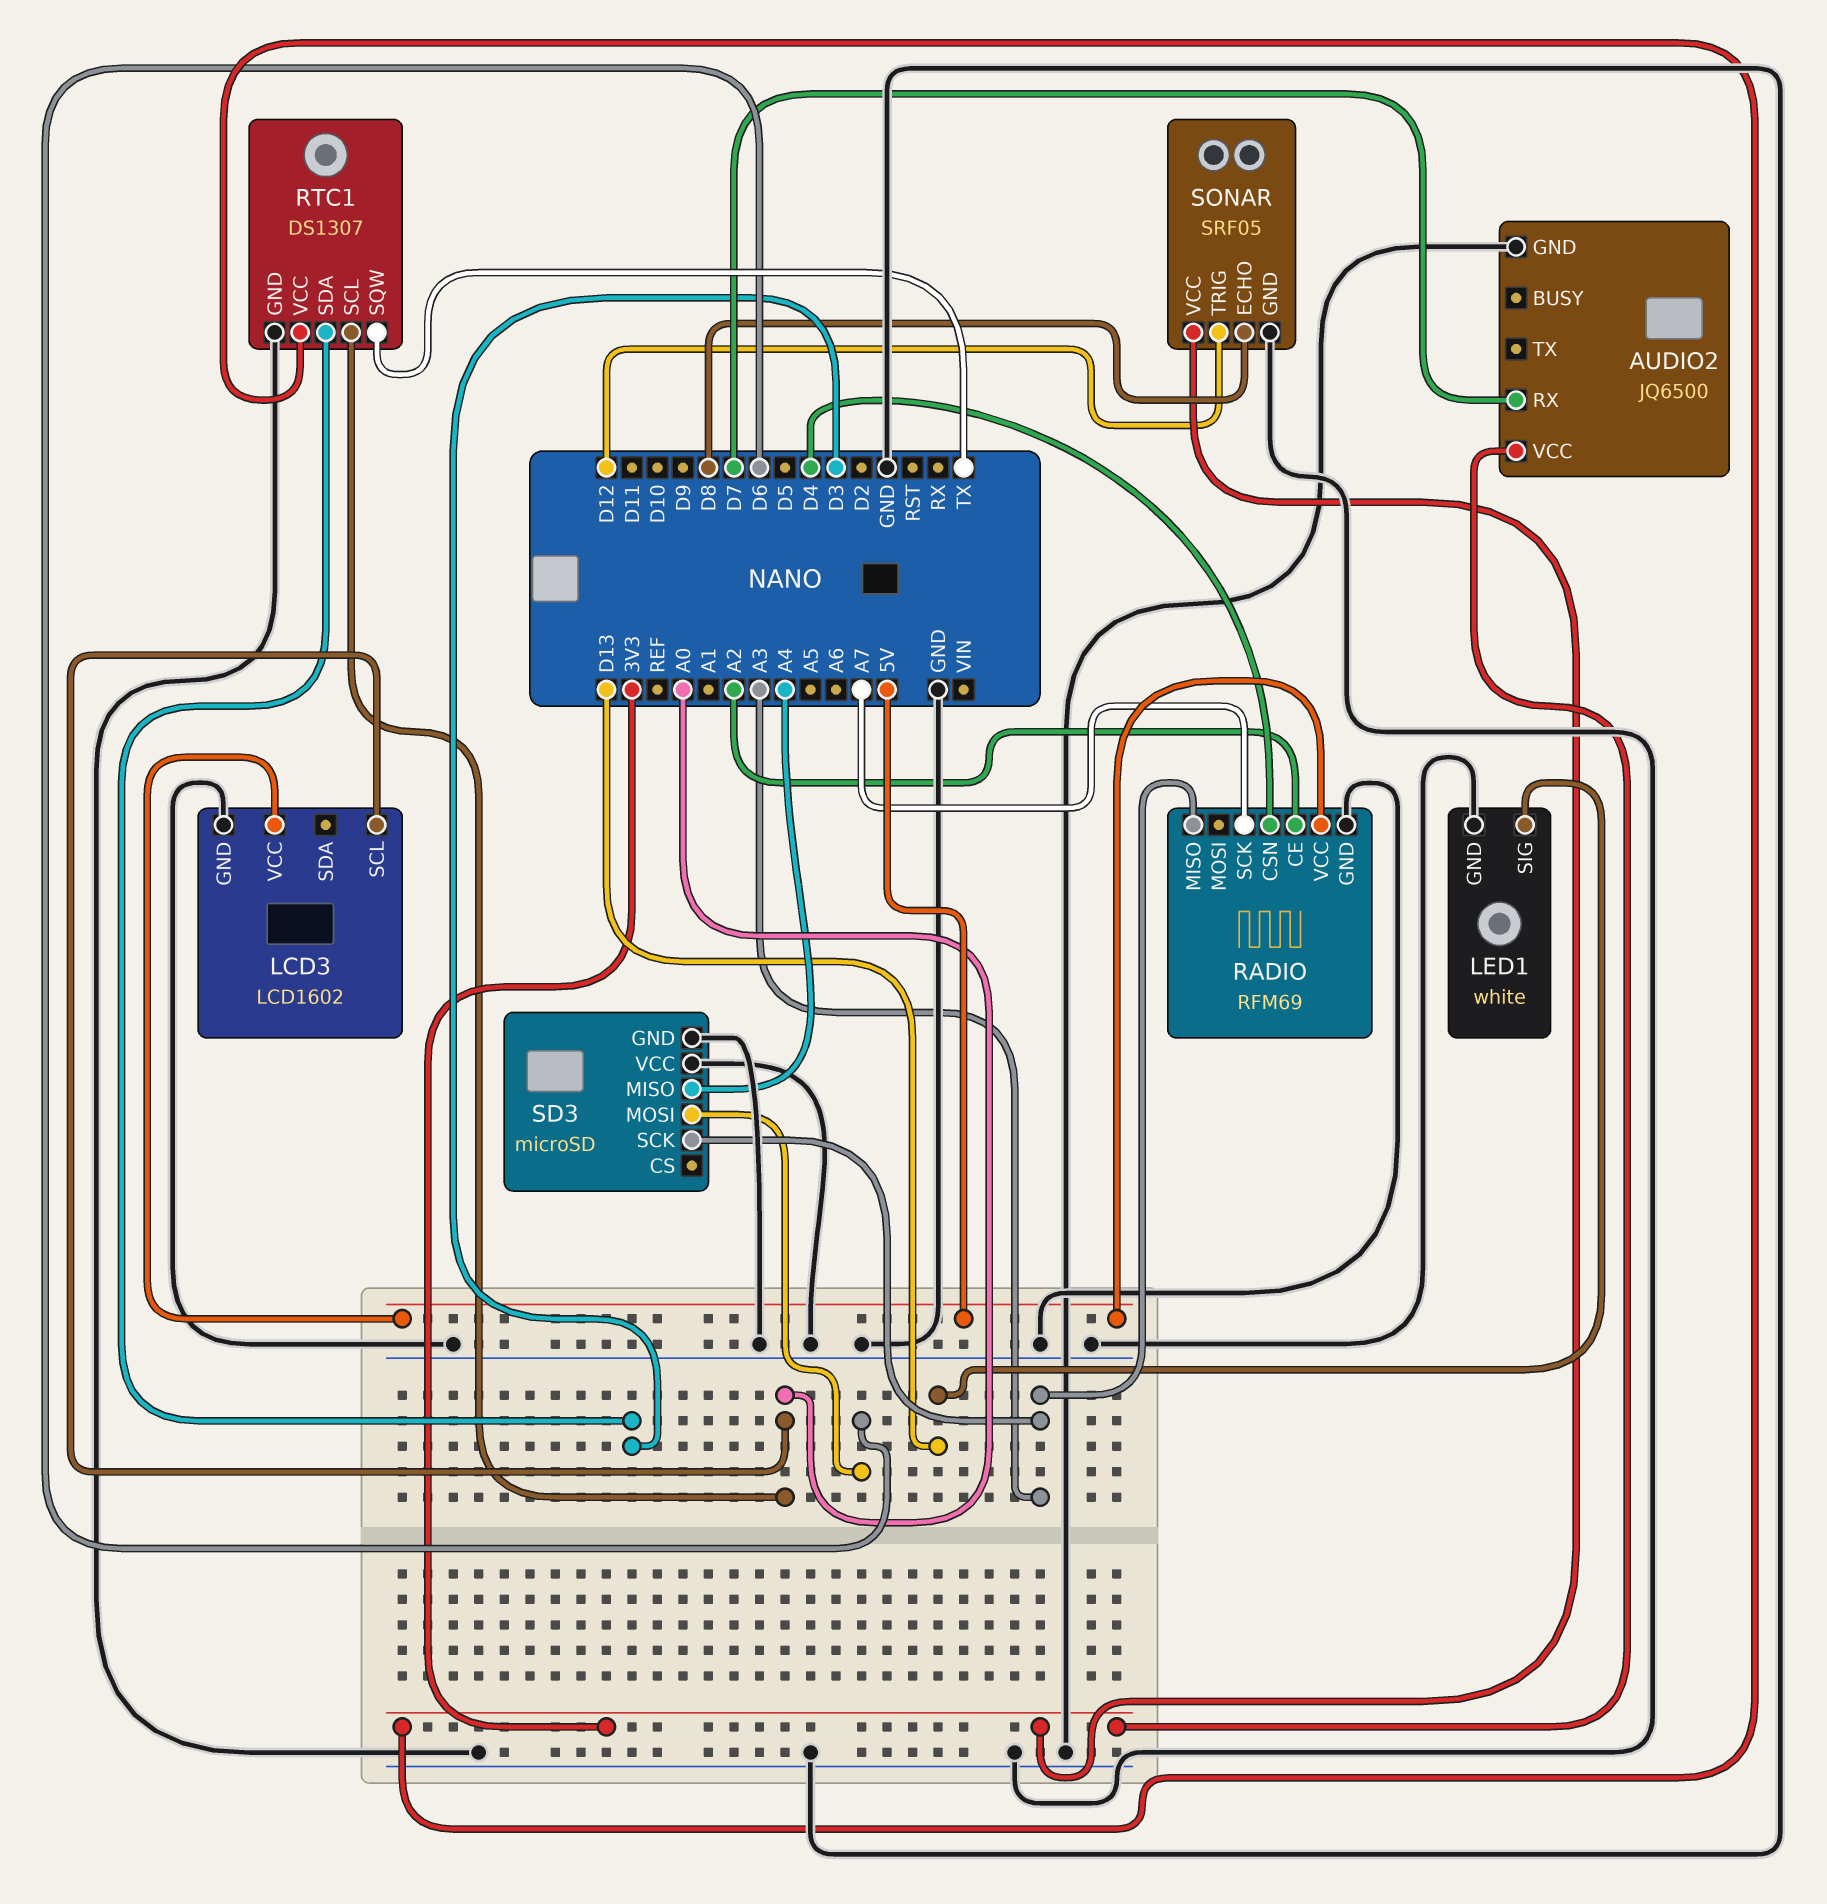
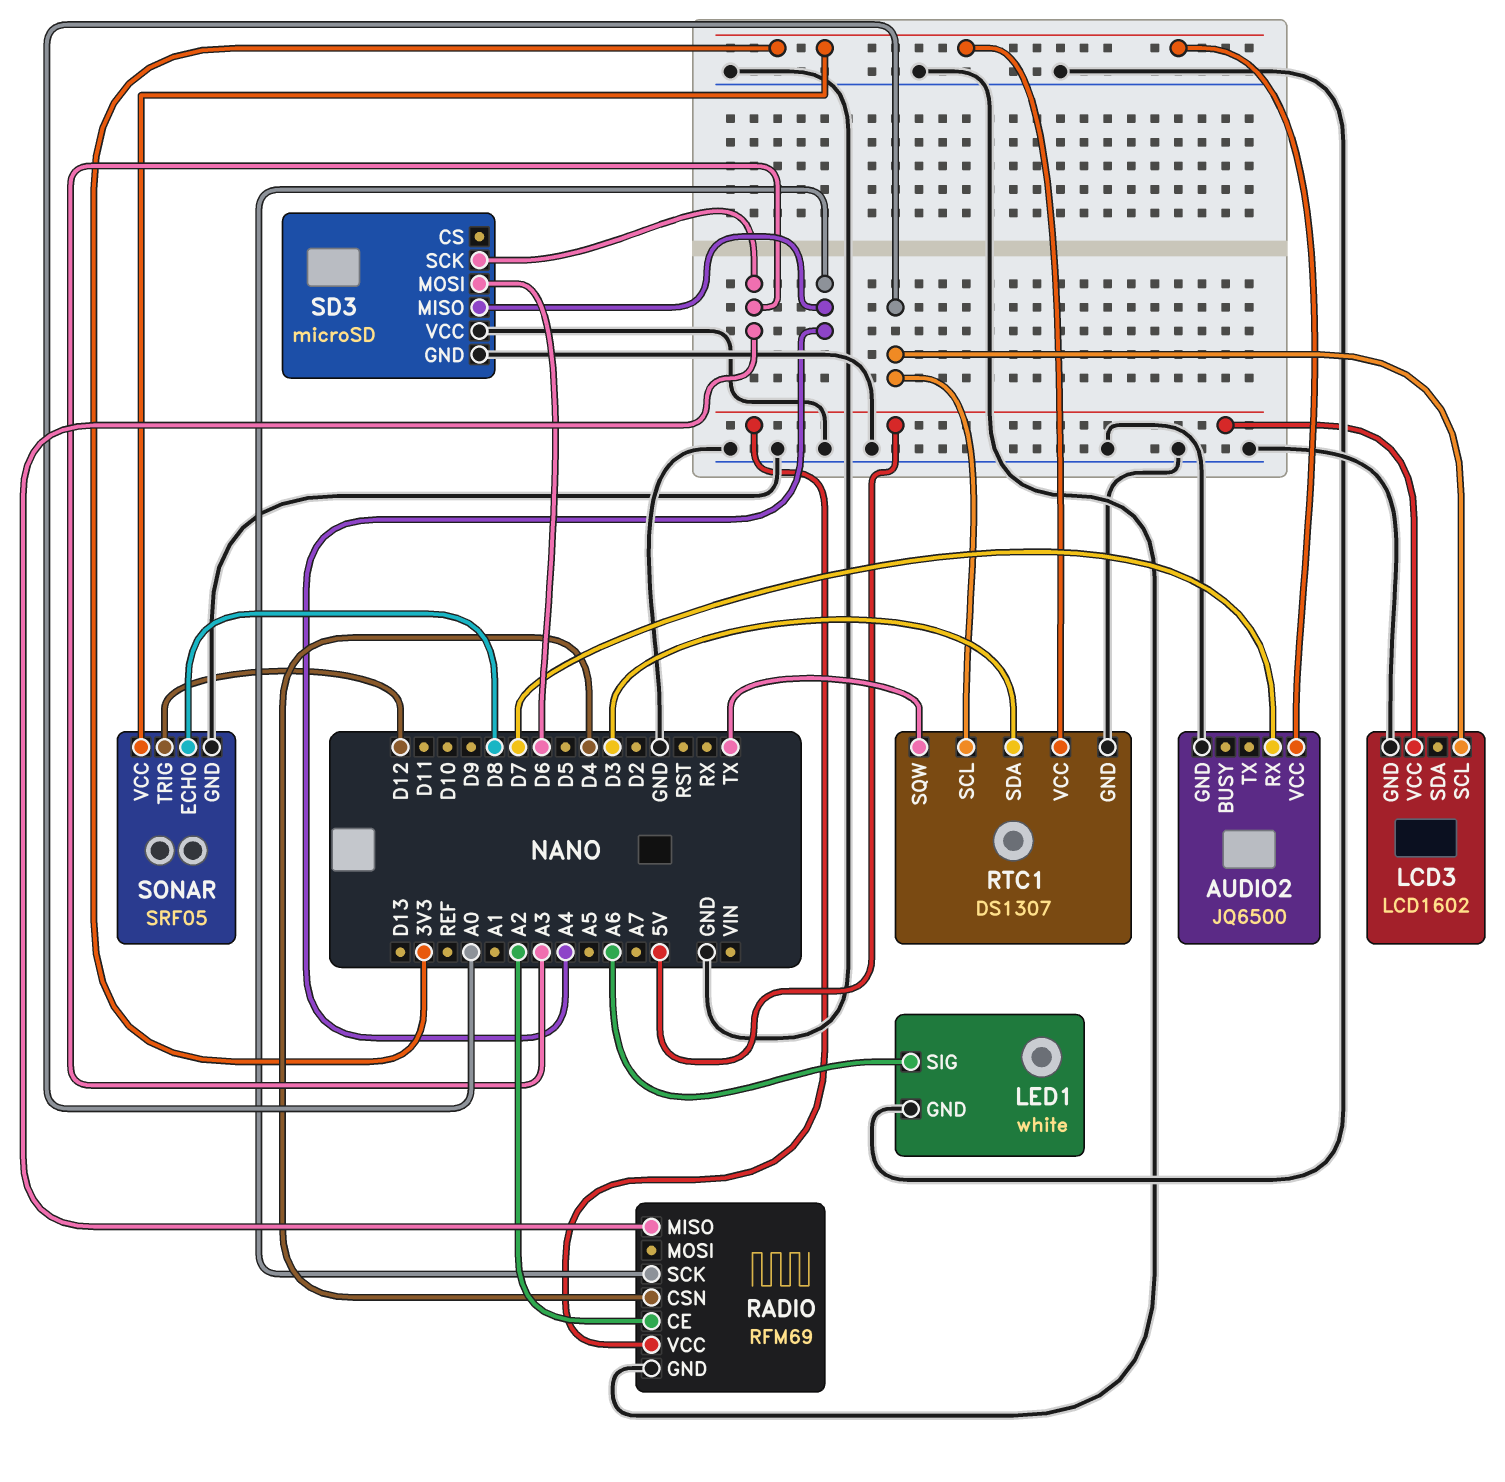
LED1 pin SIG: D13 -> A6
RADIO pin SCK: A7 -> A4

